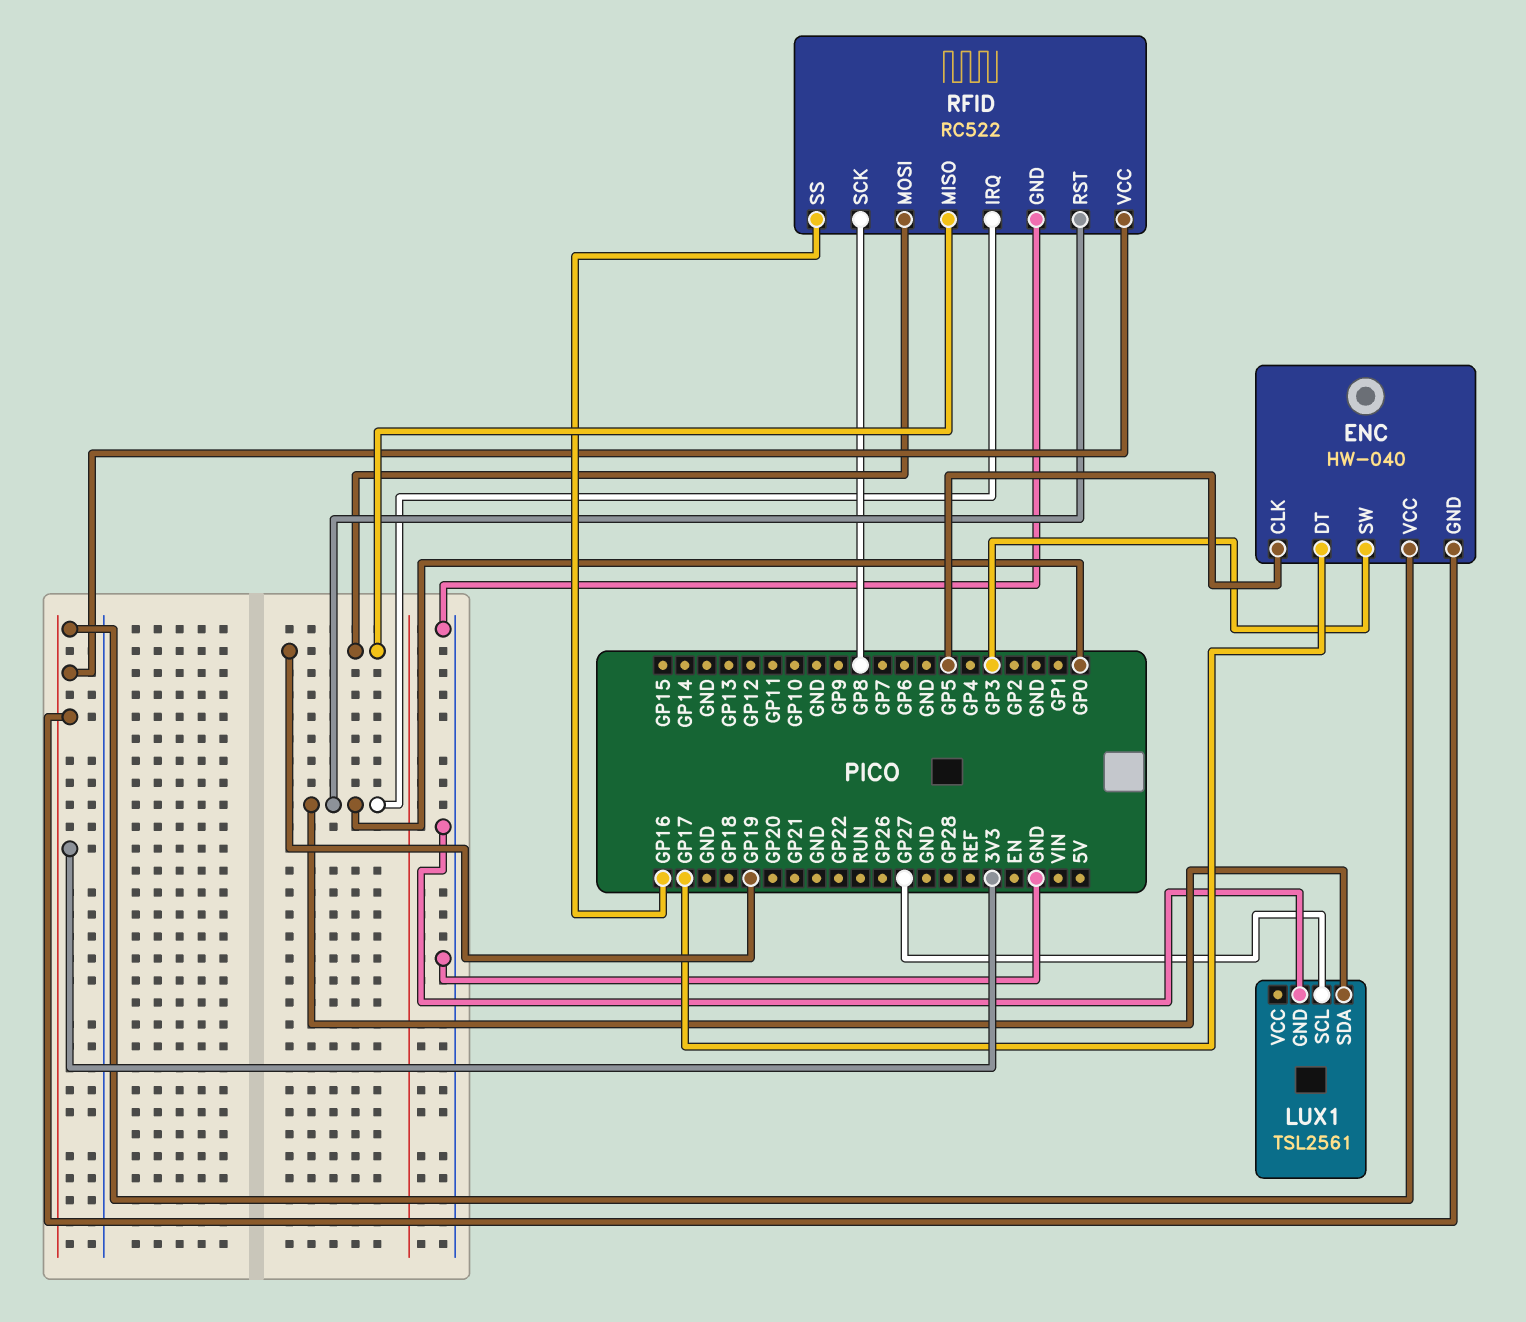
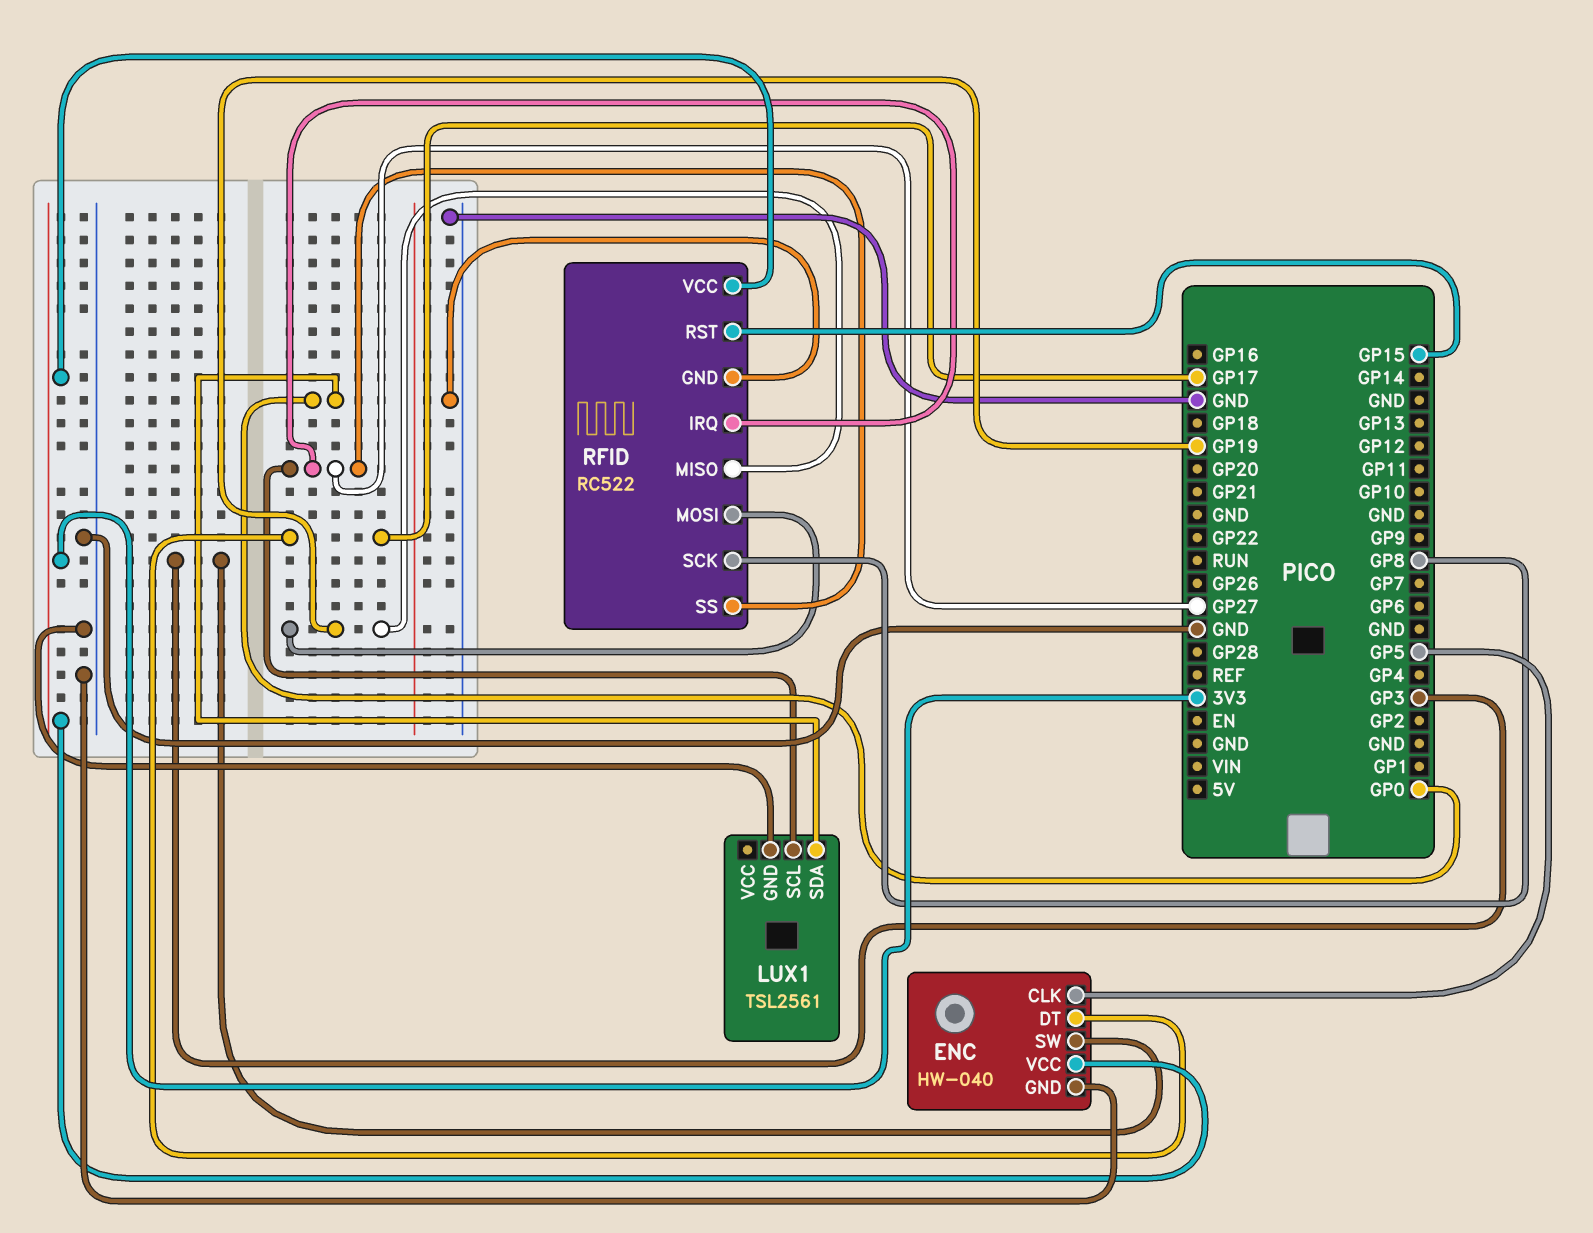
ENC pin GND: 3V3 -> GND
RFID pin IRQ: GP0 -> GP27
RFID pin RST: GP0 -> GP15
RFID pin SS: GP16 -> GP27

